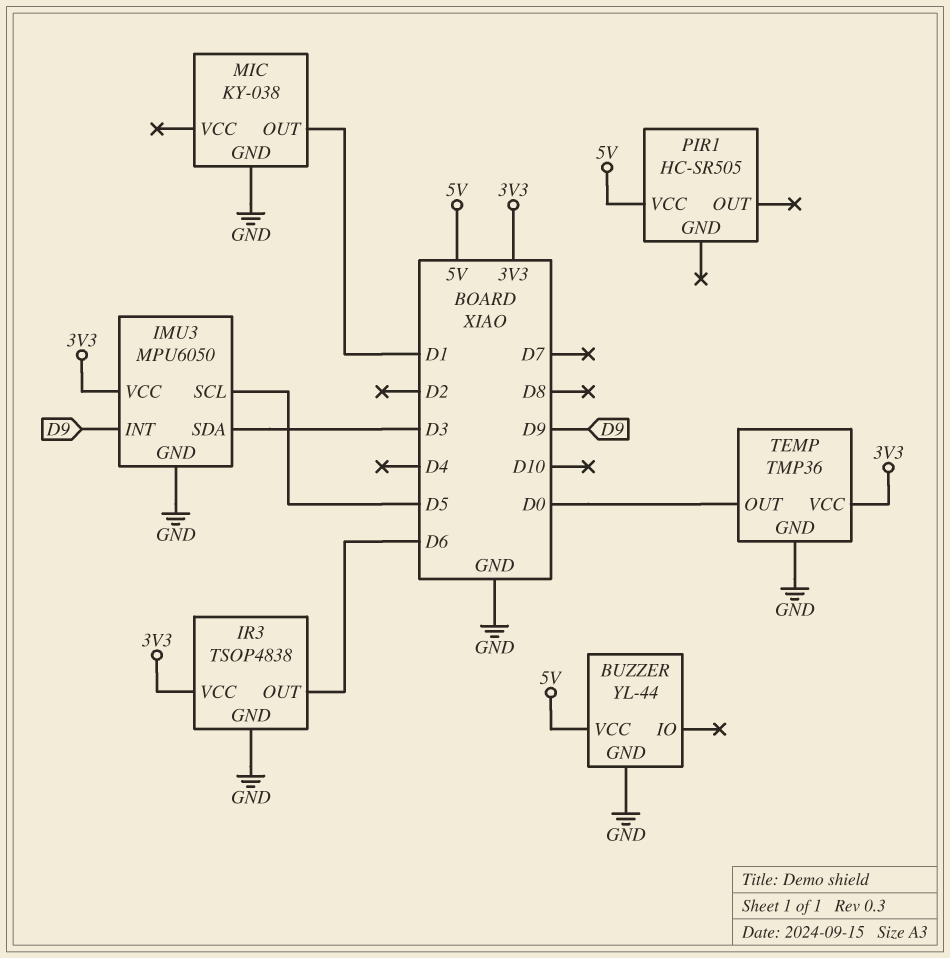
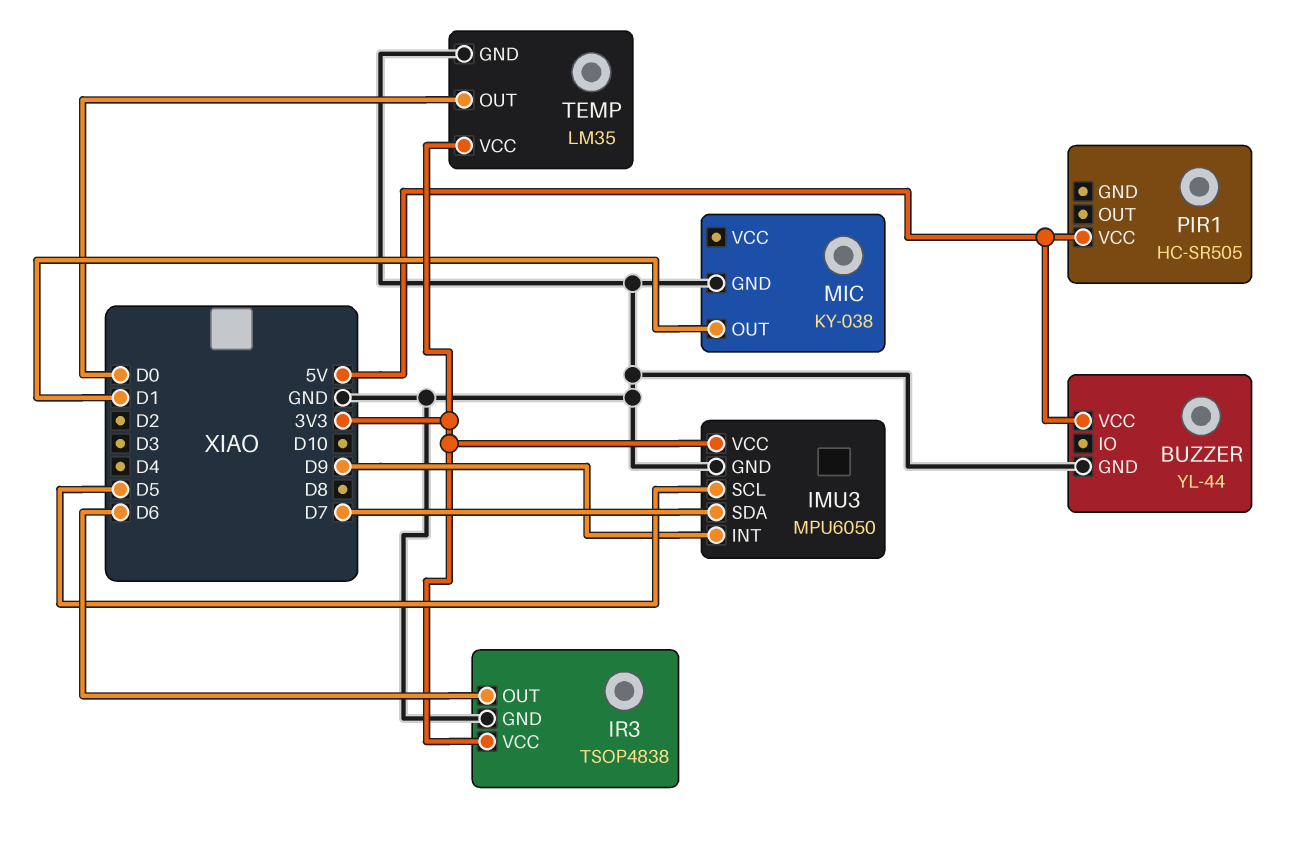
IMU3 pin SDA: D3 -> D7
TEMP: TMP36 -> LM35

